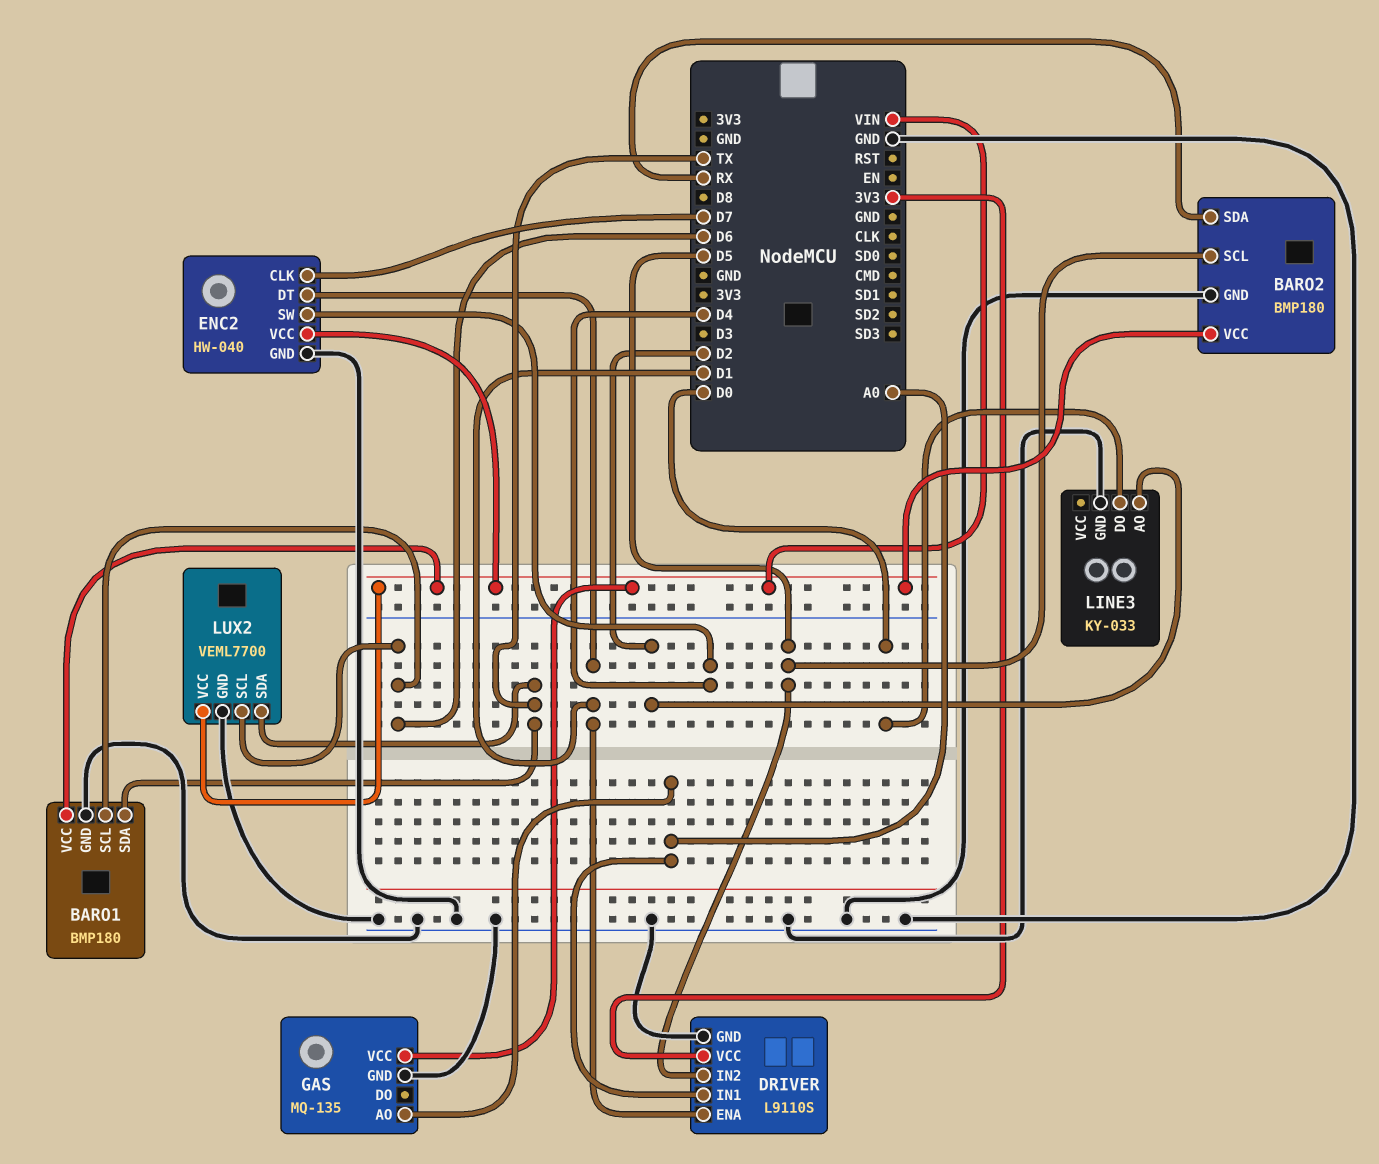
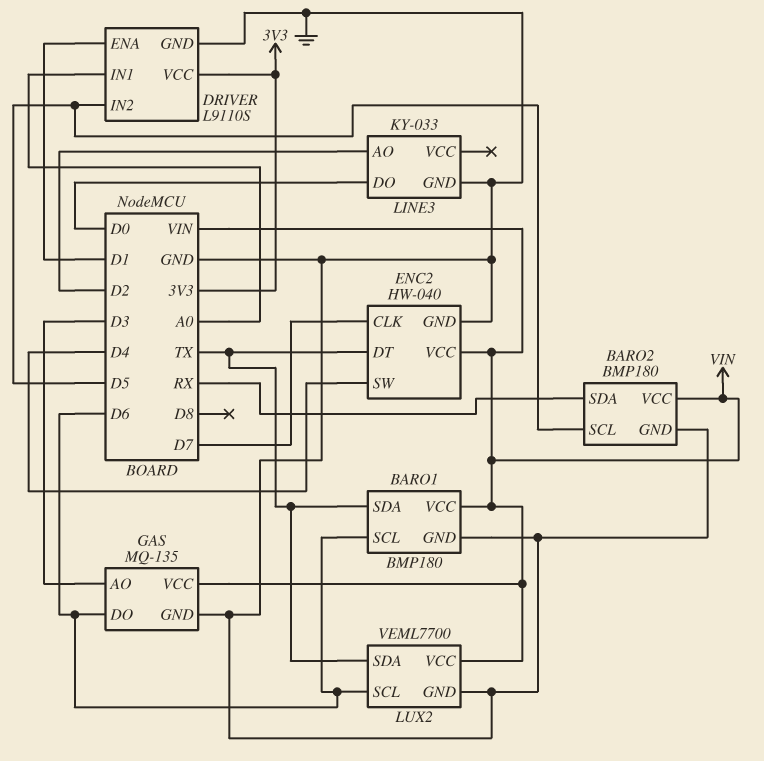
ENC2 pin DT: D1 -> TX
GAS pin AO: A0 -> D3
GAS pin DO: none -> D6

